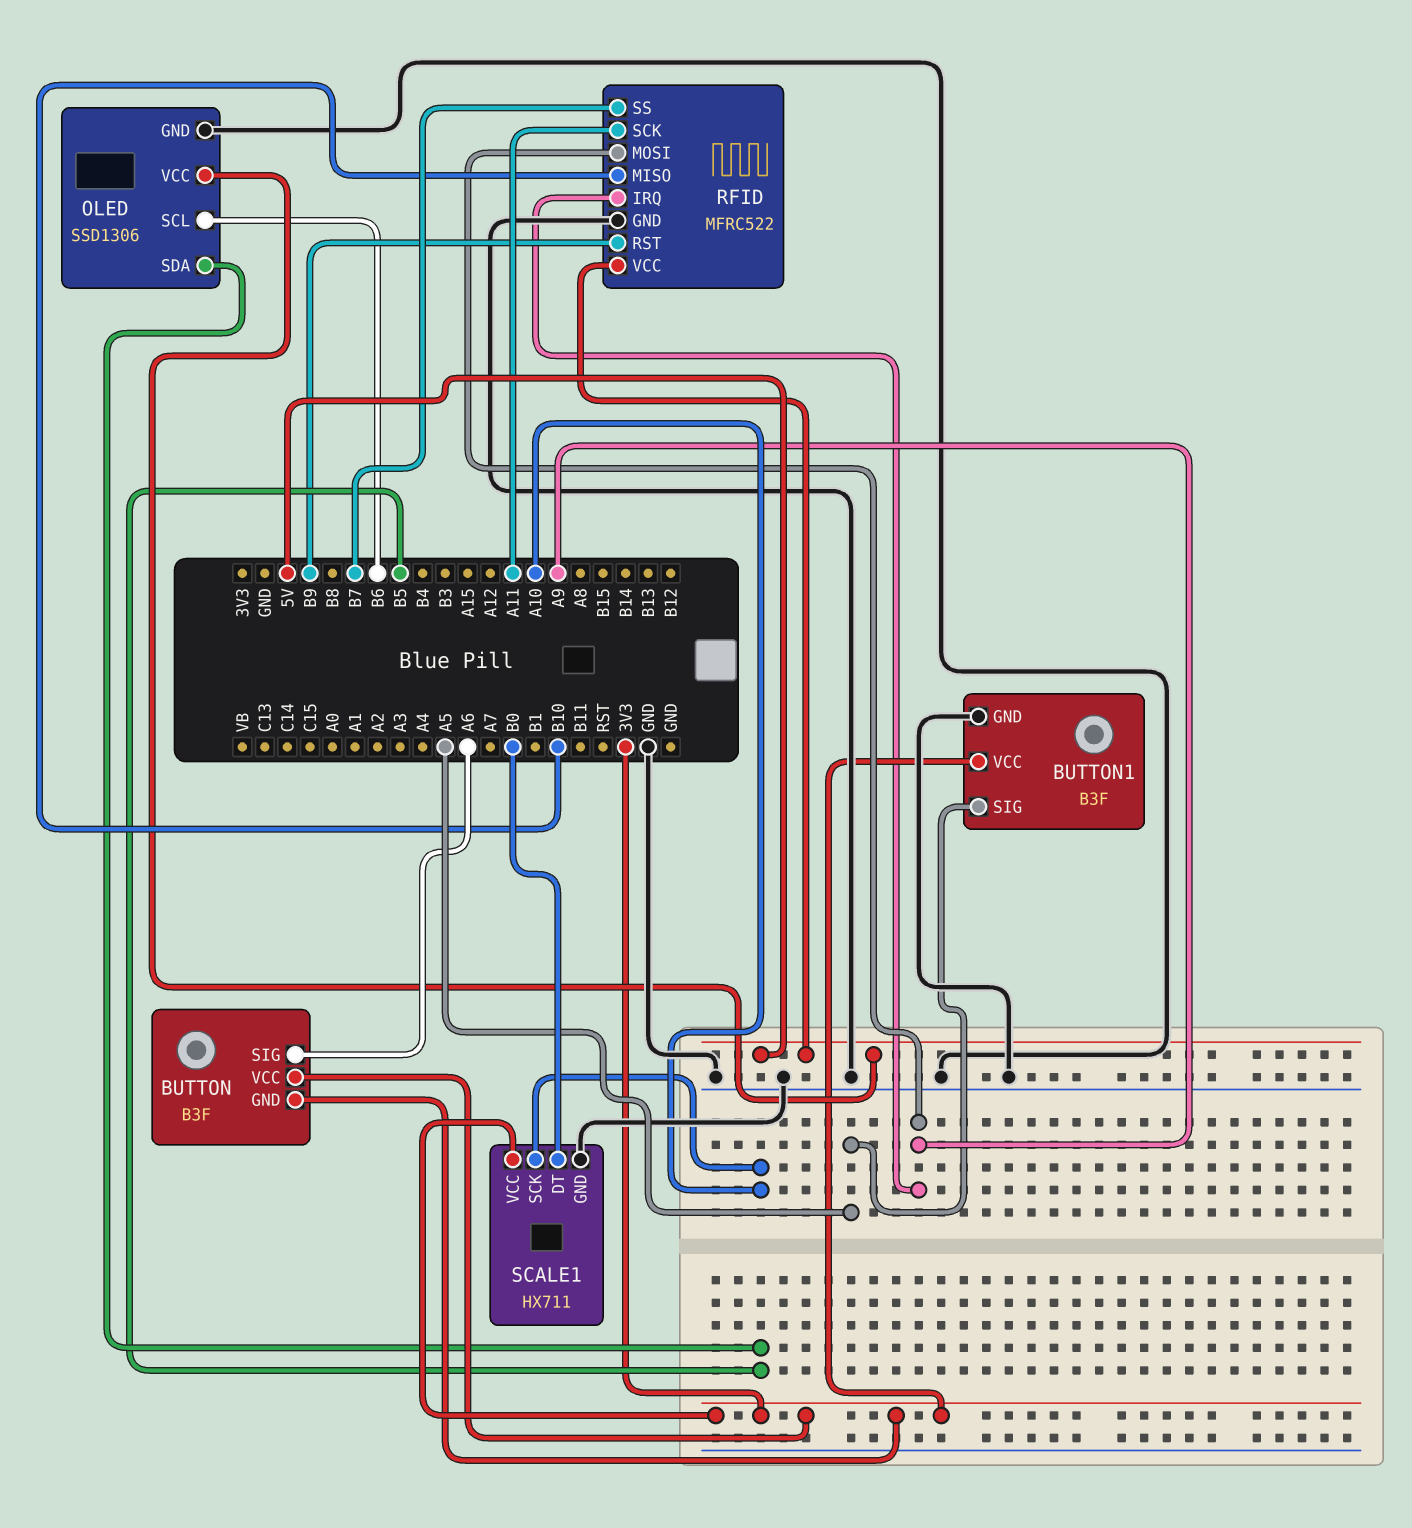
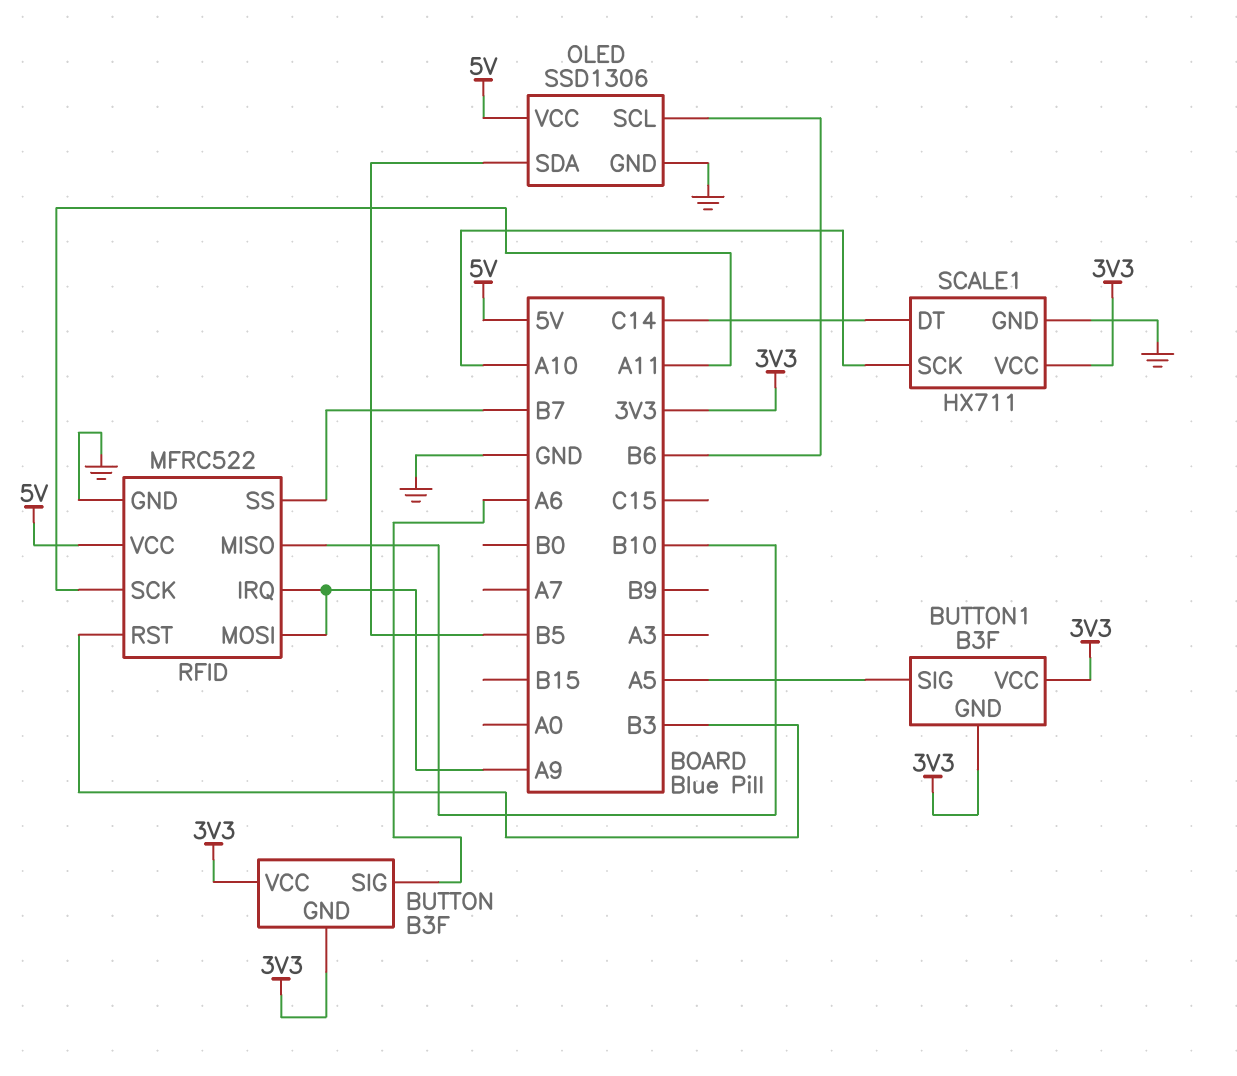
BUTTON1 pin GND: GND -> 3V3
RFID pin RST: B9 -> B3
SCALE1 pin DT: B0 -> C14

